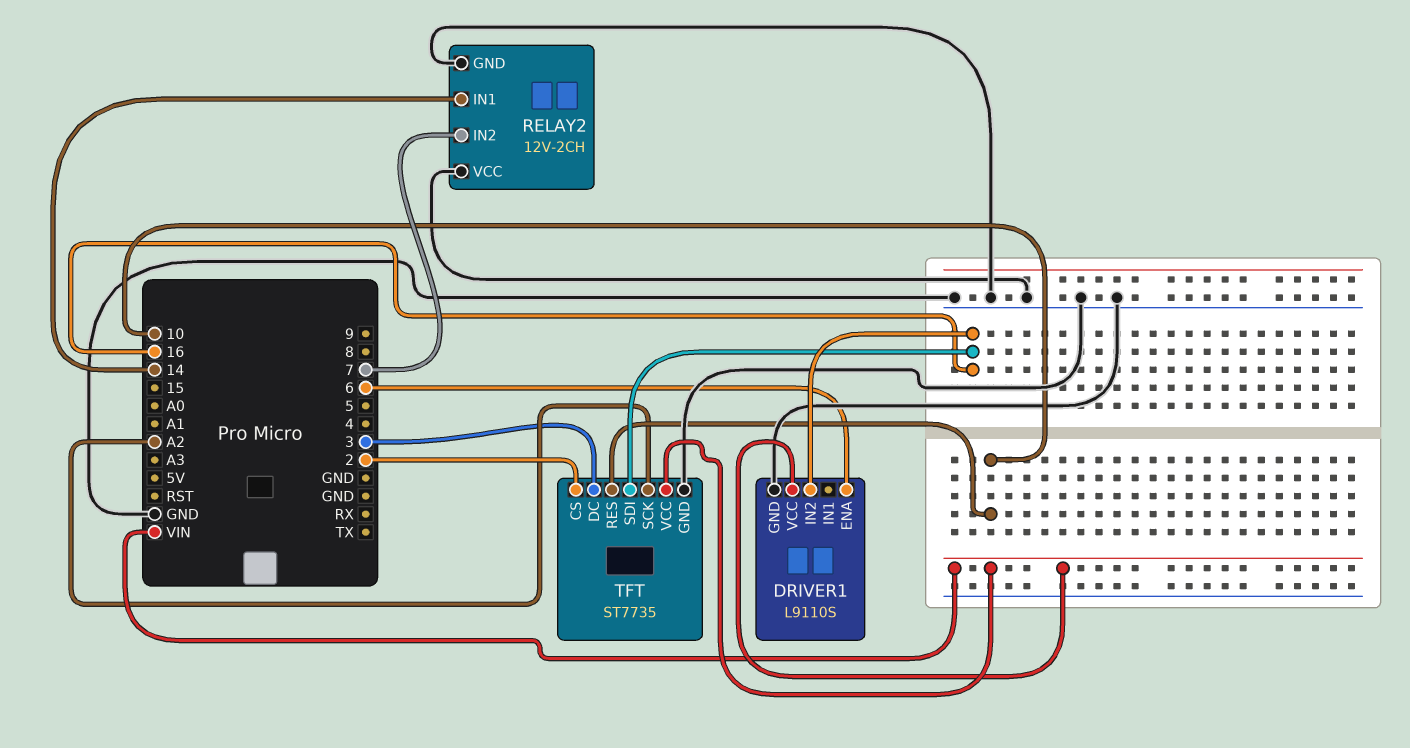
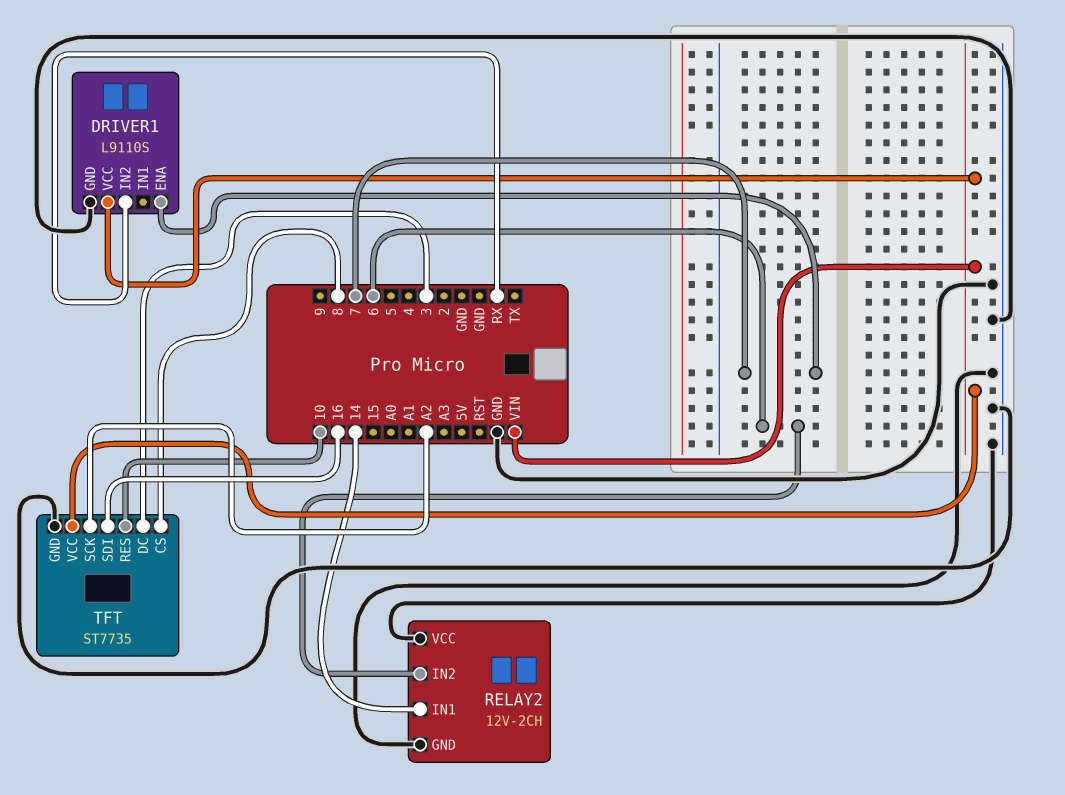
DRIVER1 pin ENA: 6 -> 7
DRIVER1 pin IN2: 16 -> RX
RELAY2 pin IN2: 7 -> 6
TFT pin CS: 2 -> 8

